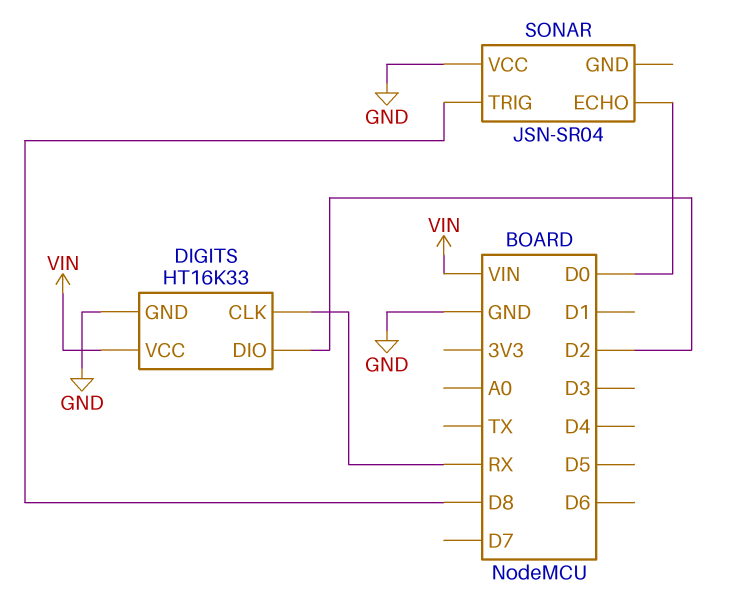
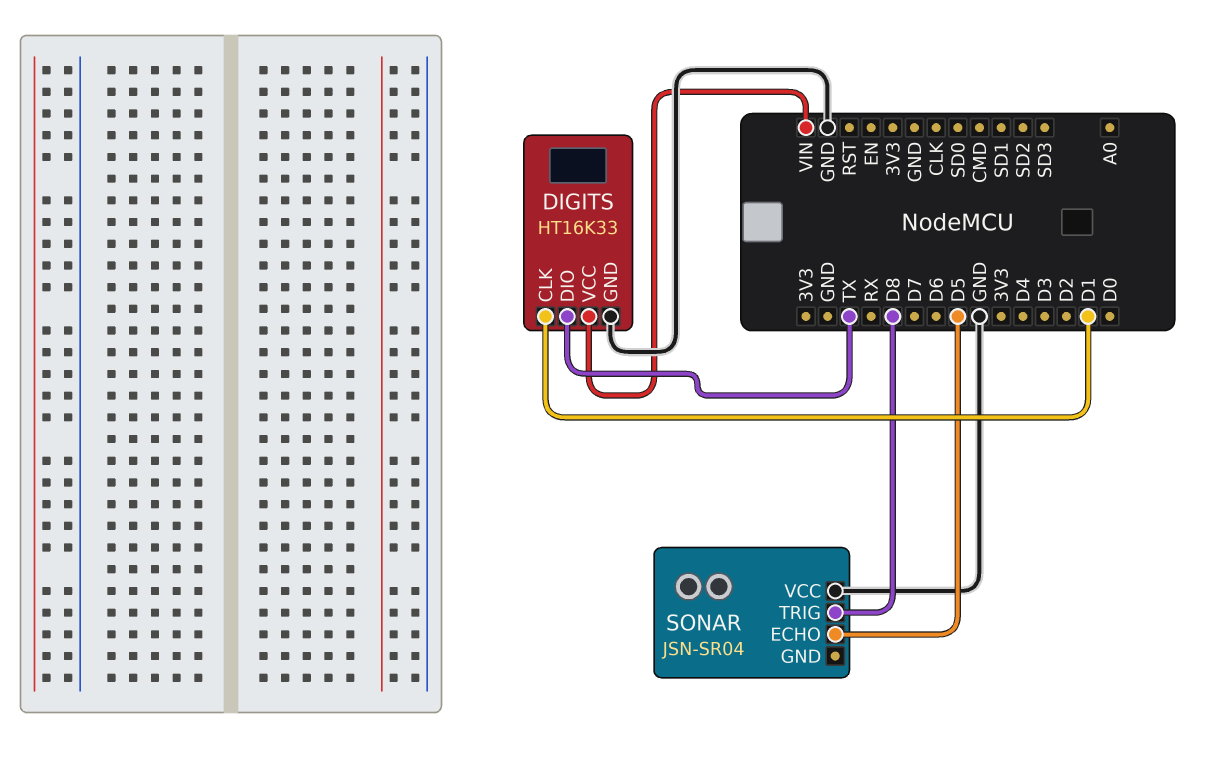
DIGITS pin CLK: RX -> D1
DIGITS pin DIO: D2 -> TX
SONAR pin ECHO: D0 -> D5

